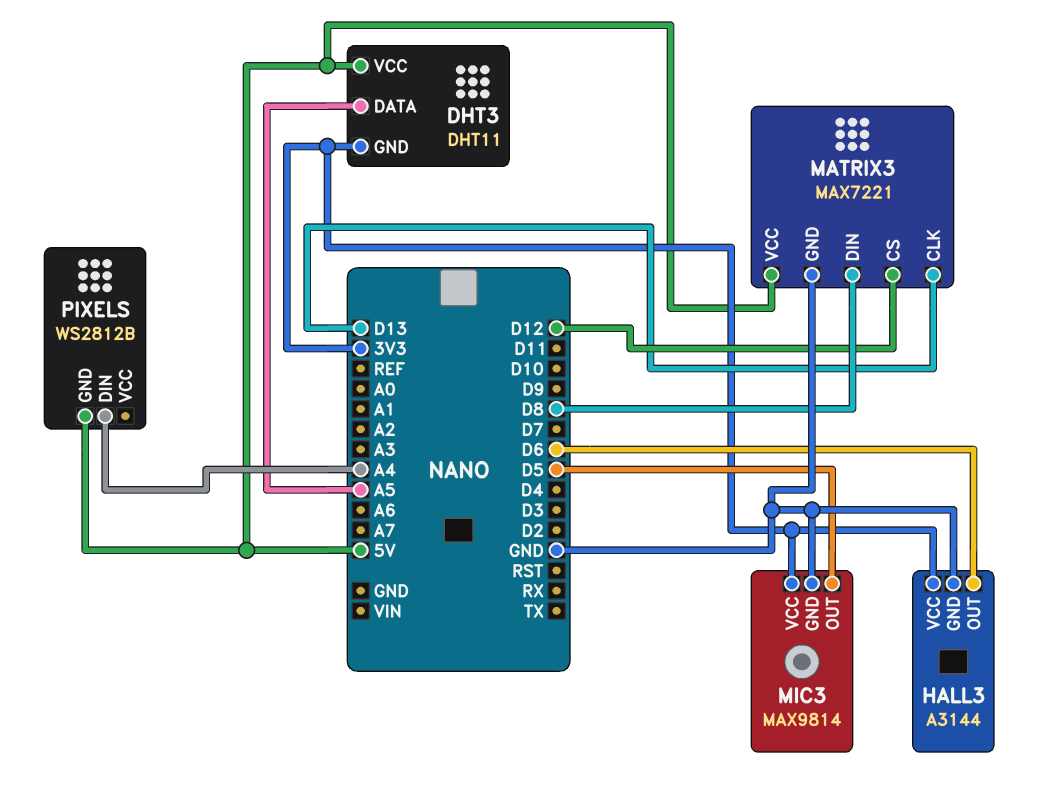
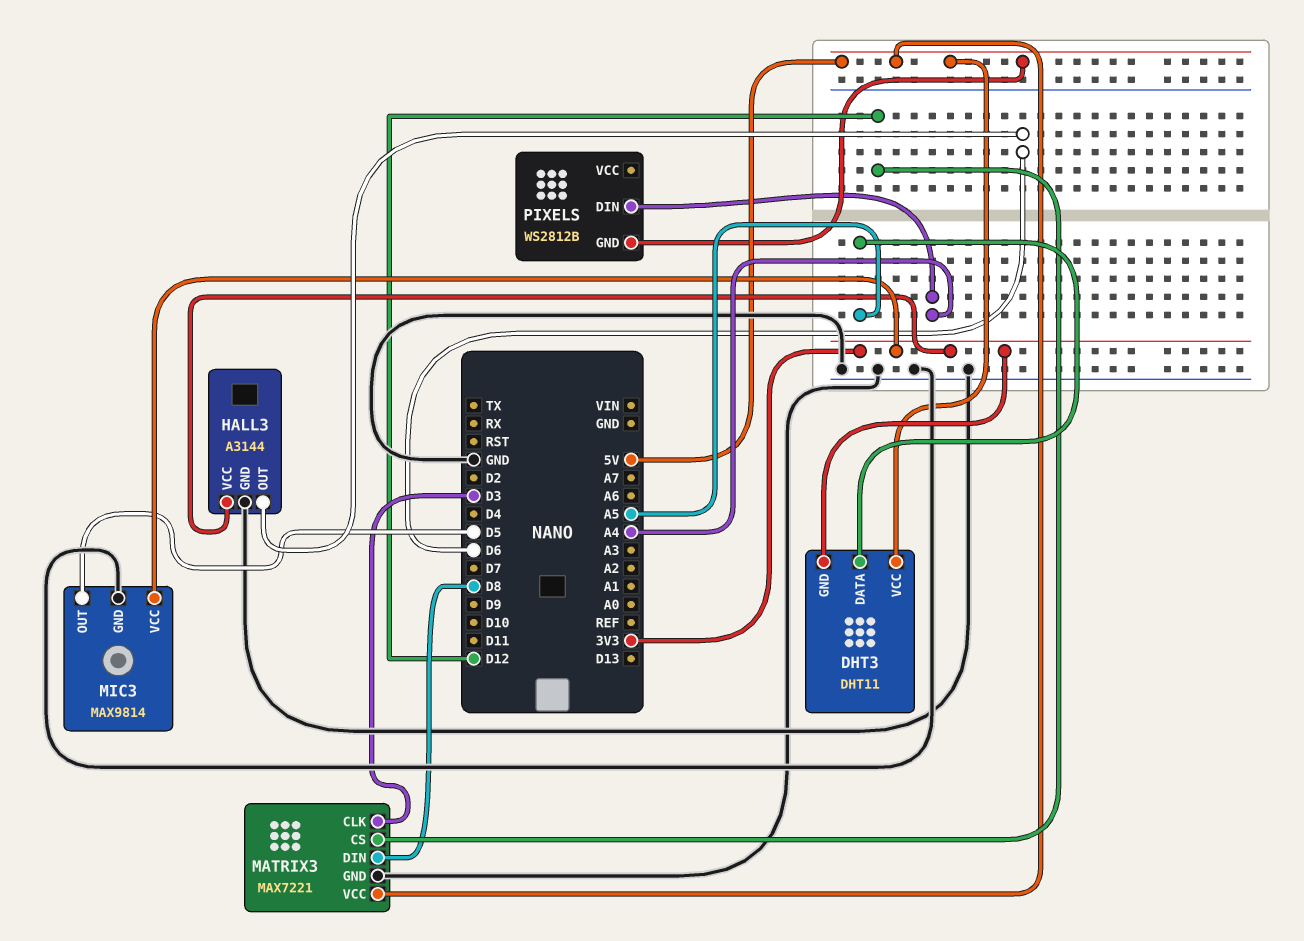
MATRIX3 pin CLK: D13 -> D3

